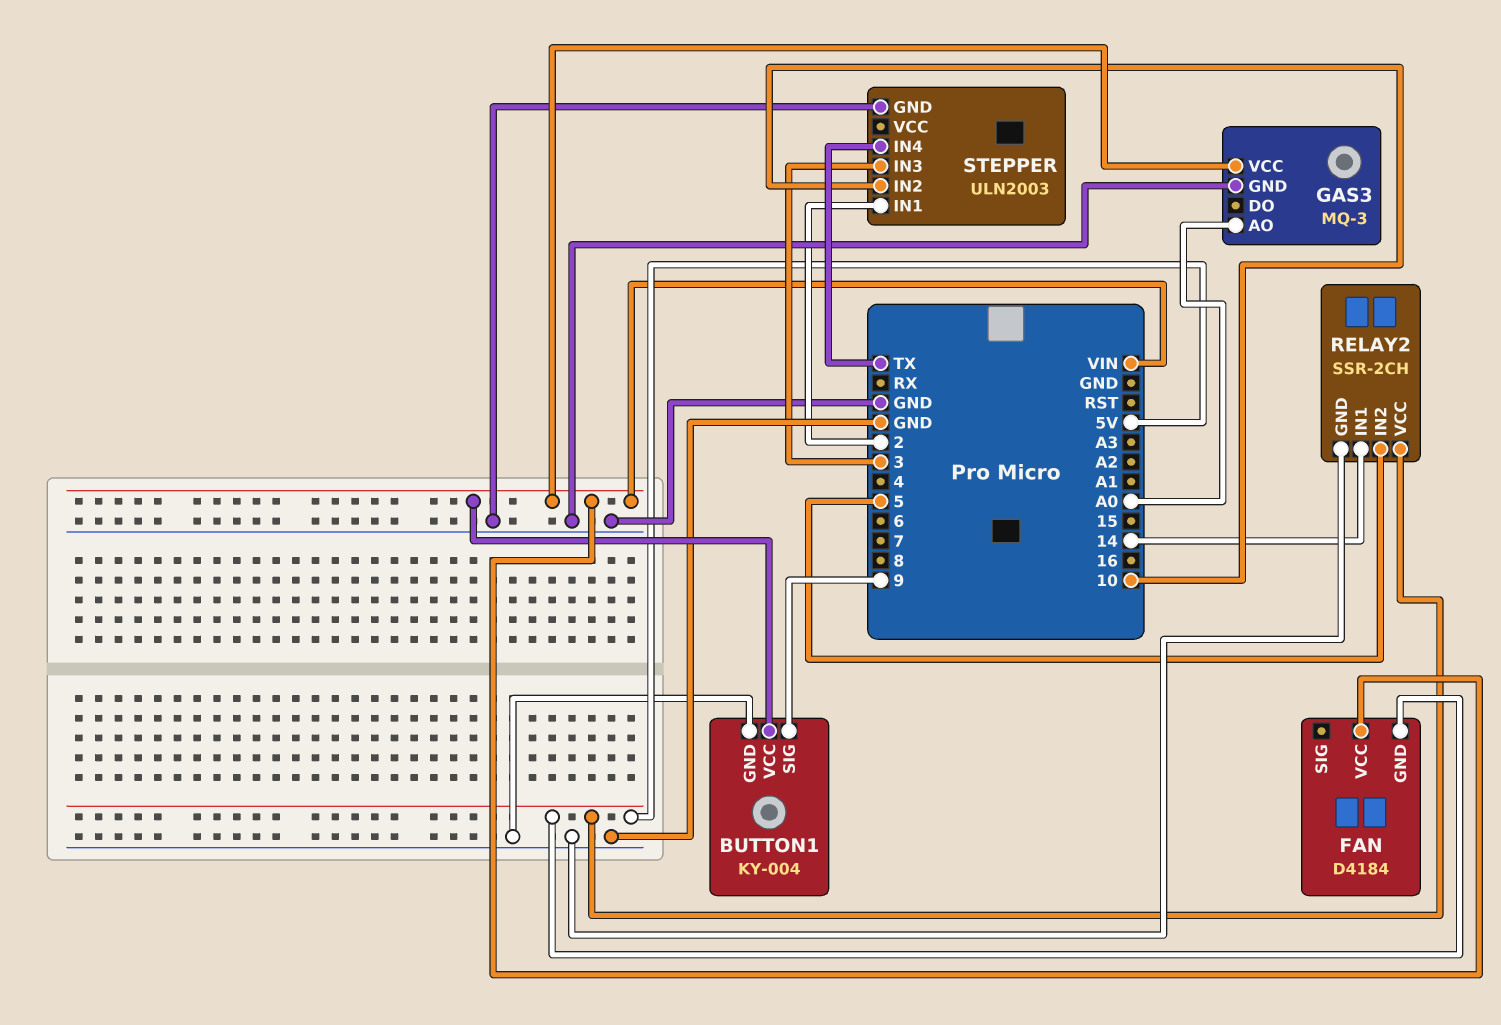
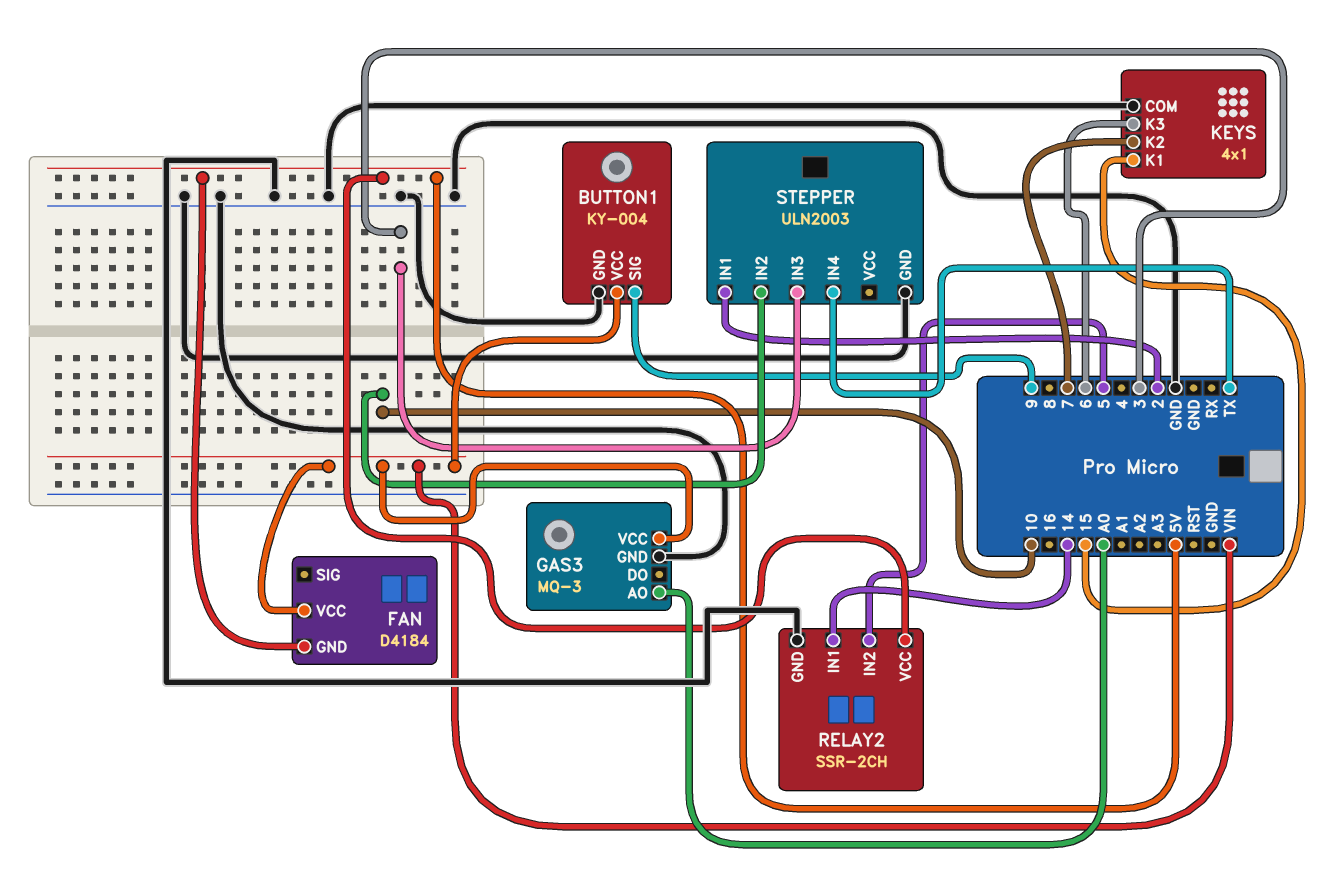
KEYS: none -> 4x1
KEYS pin COM: none -> GND
KEYS pin K1: none -> 15
KEYS pin K2: none -> 7
KEYS pin K3: none -> 6

